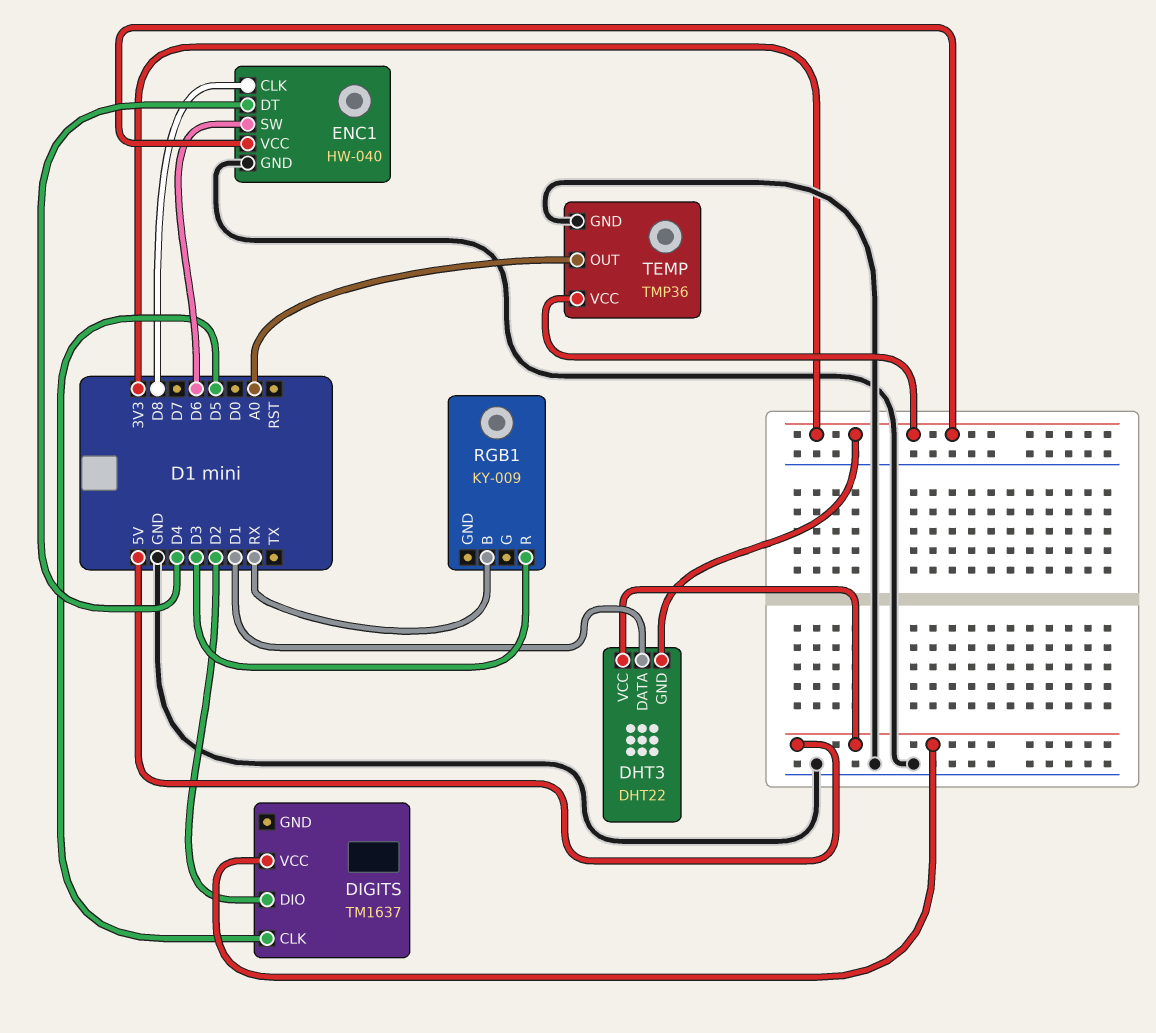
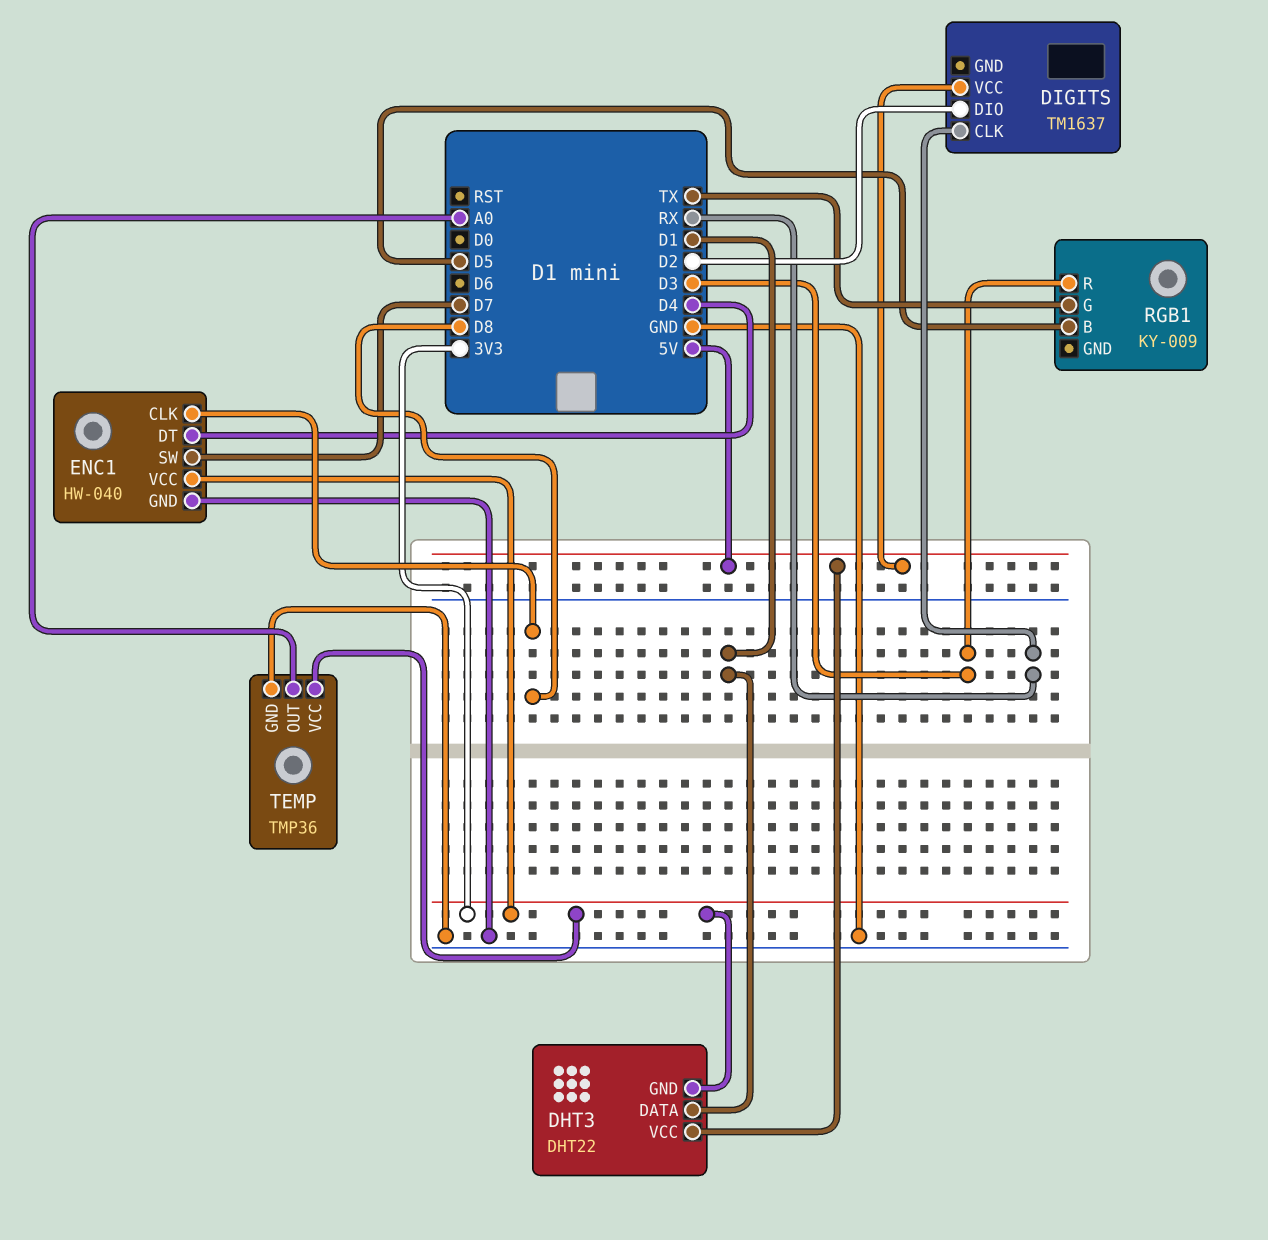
DIGITS pin CLK: D5 -> RX
ENC1 pin SW: D6 -> D7
RGB1 pin B: RX -> D5
RGB1 pin G: none -> TX

